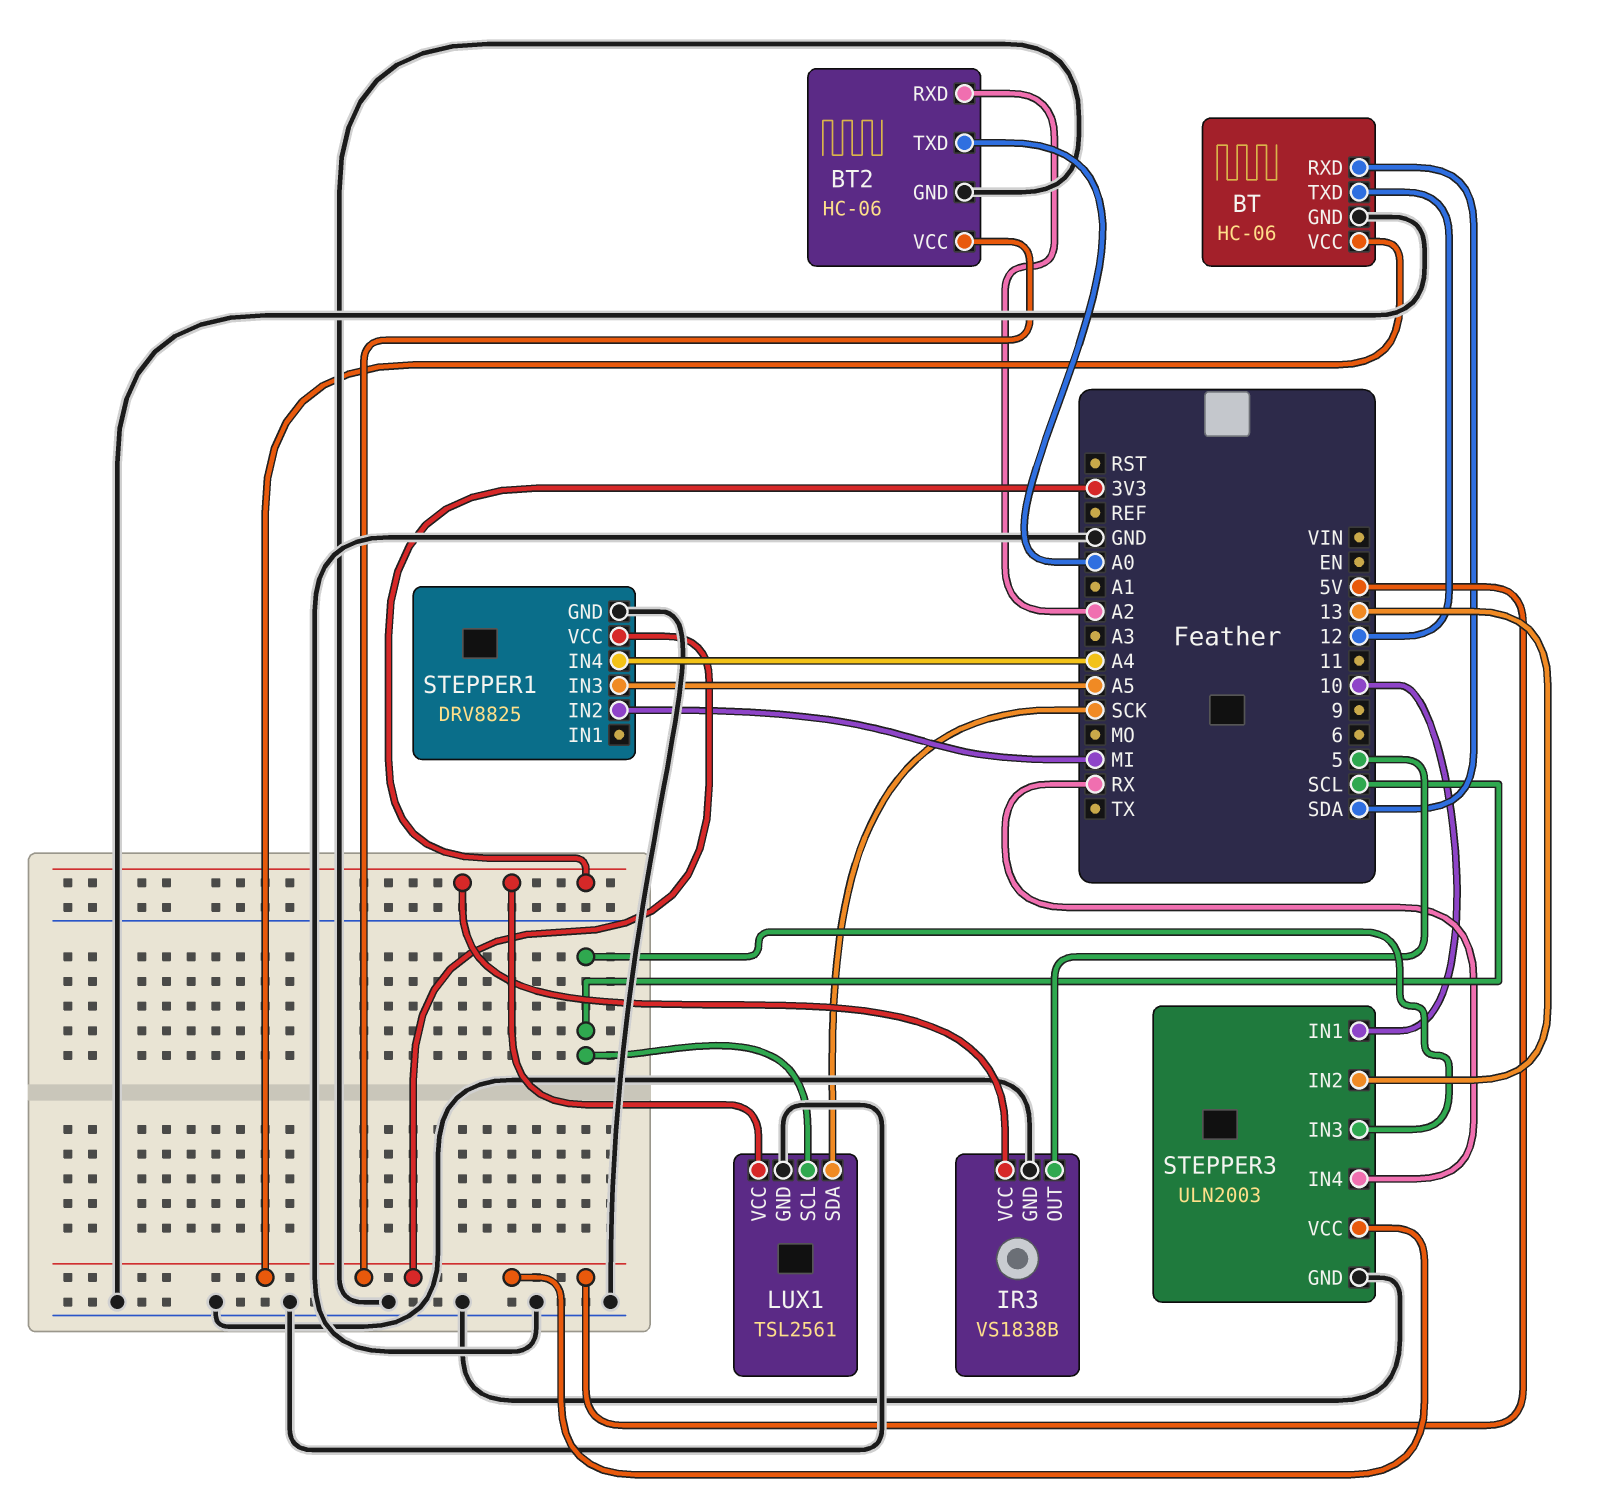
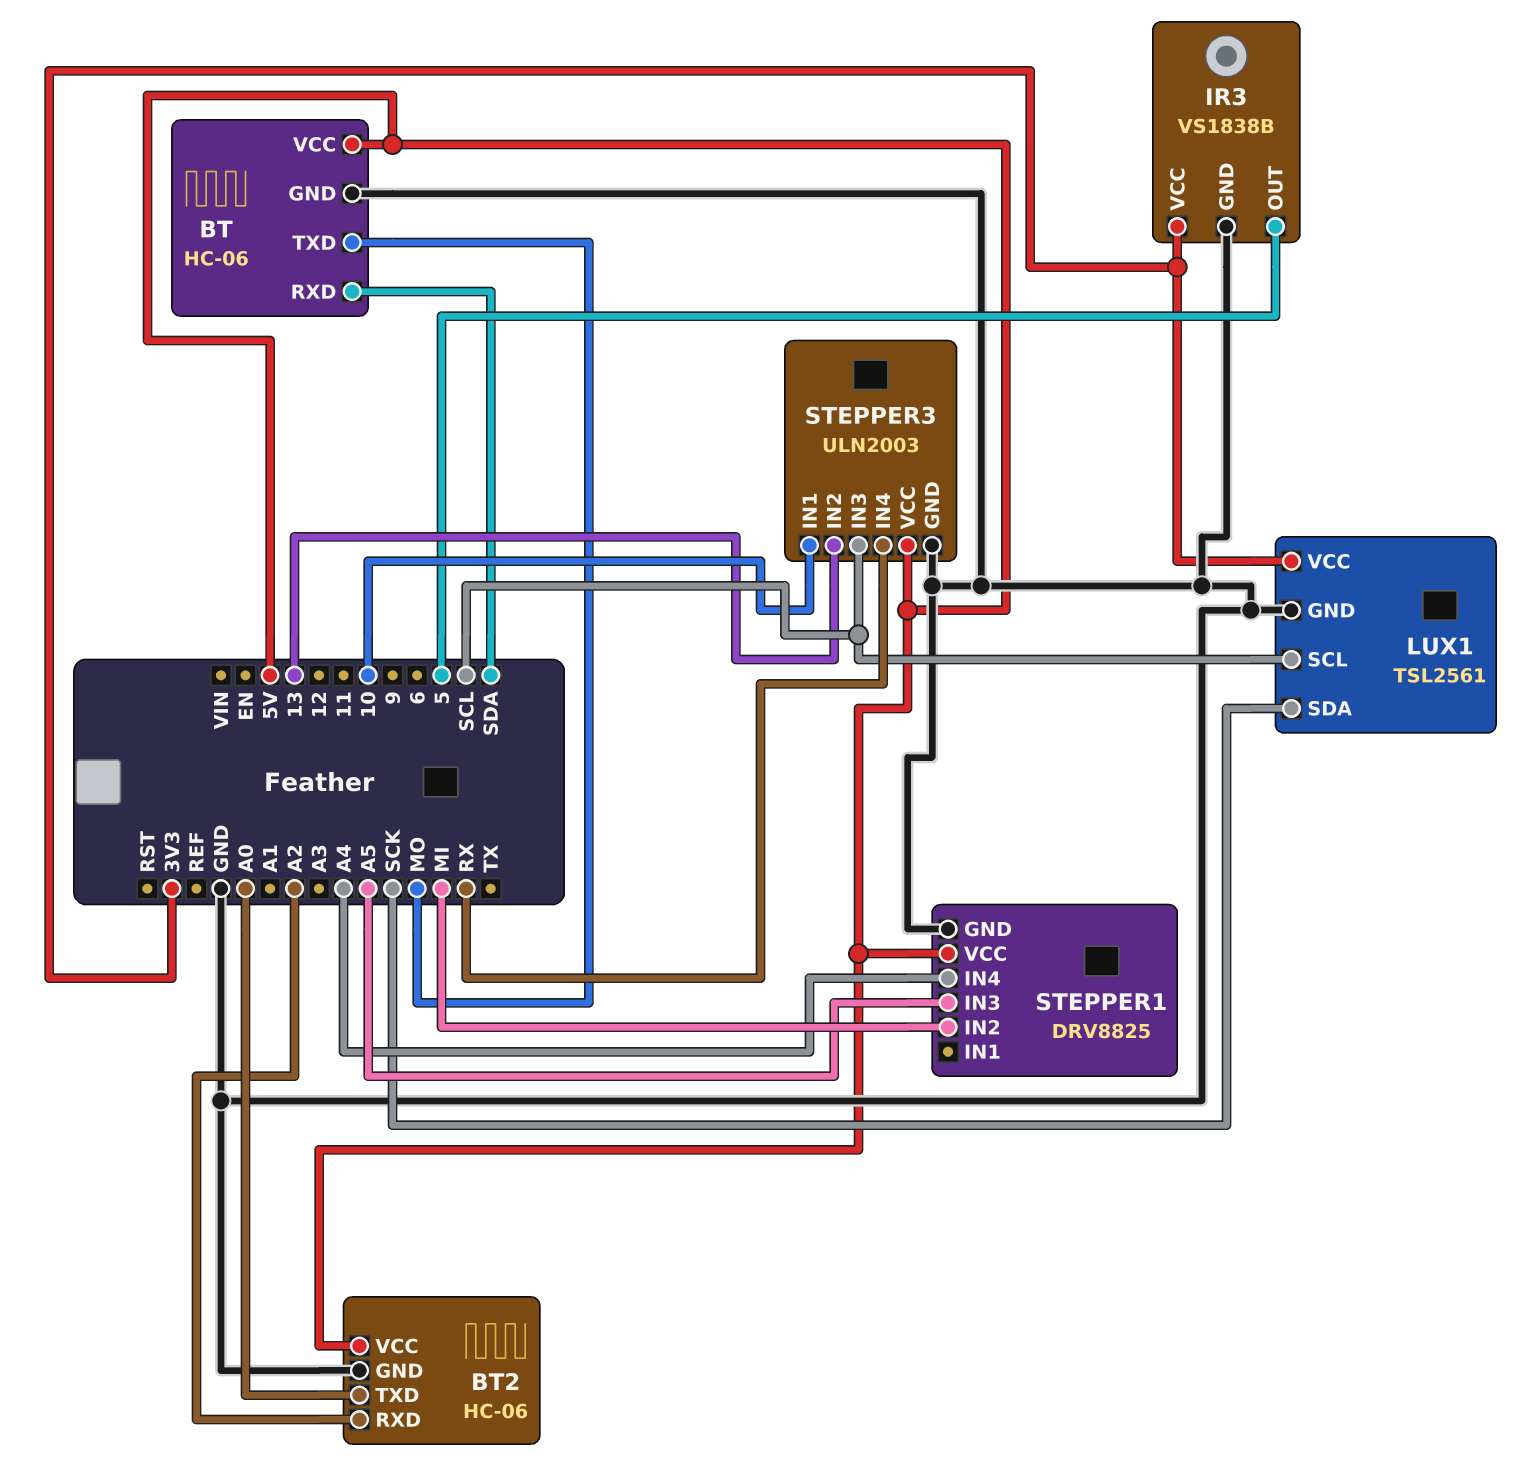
BT pin TXD: 12 -> MO

